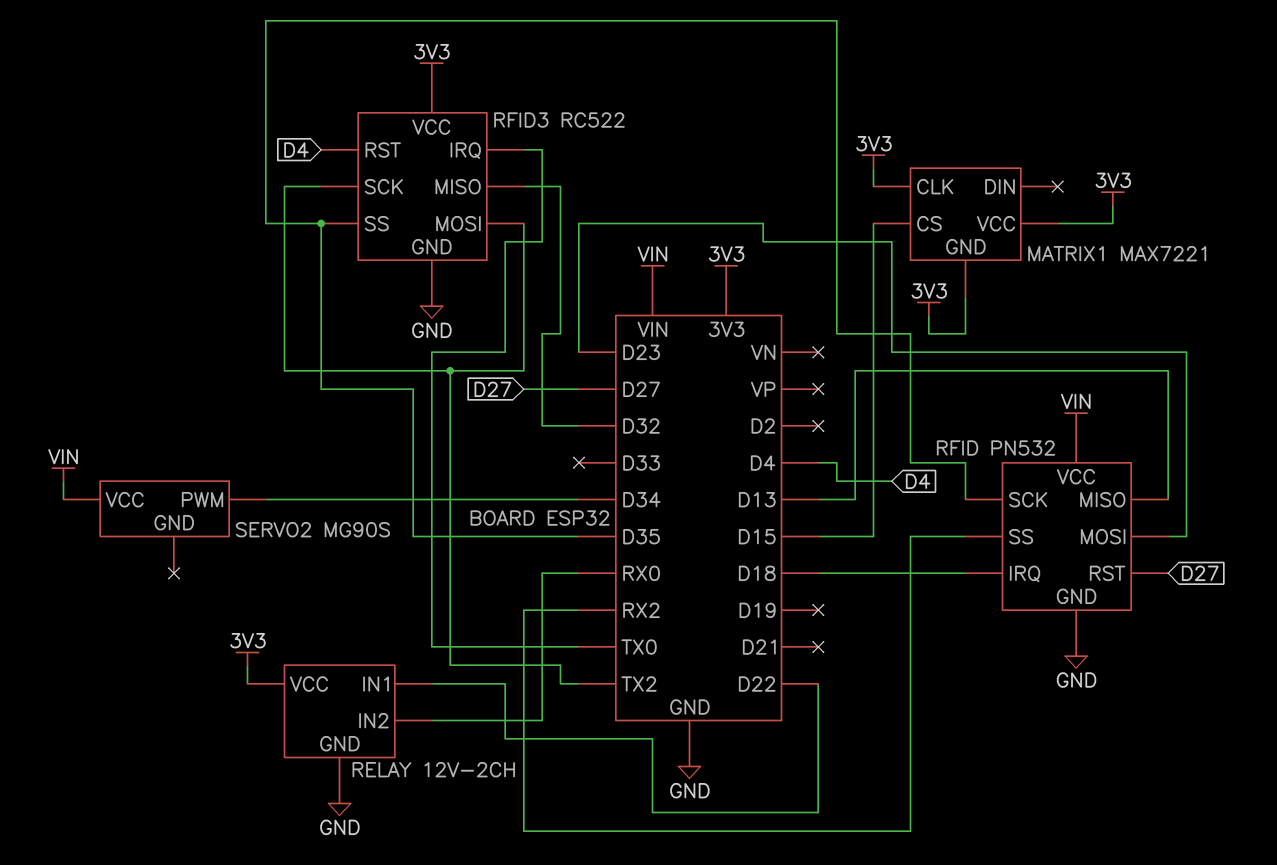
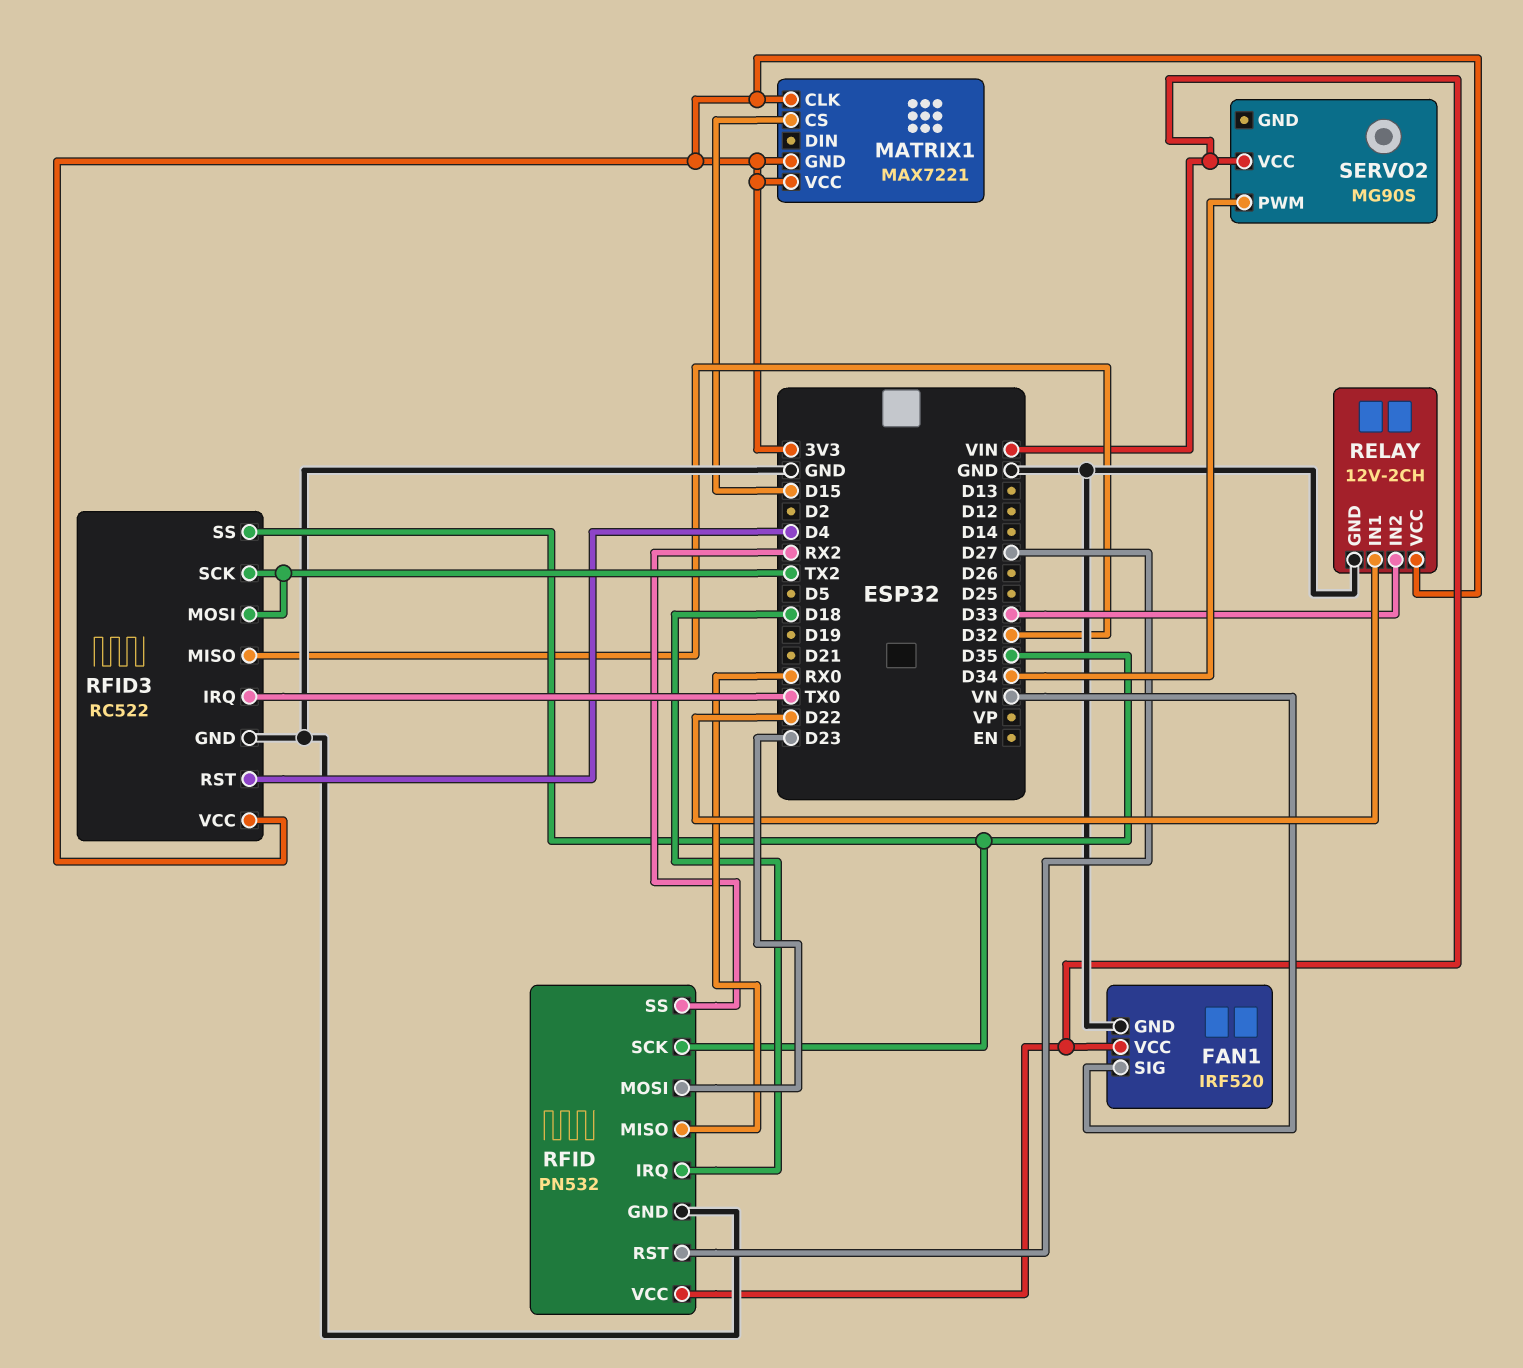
FAN1: none -> IRF520
FAN1 pin GND: none -> GND
FAN1 pin SIG: none -> VN
FAN1 pin VCC: none -> VIN
RELAY pin IN2: RX0 -> D33
RFID pin MISO: D13 -> RX0

